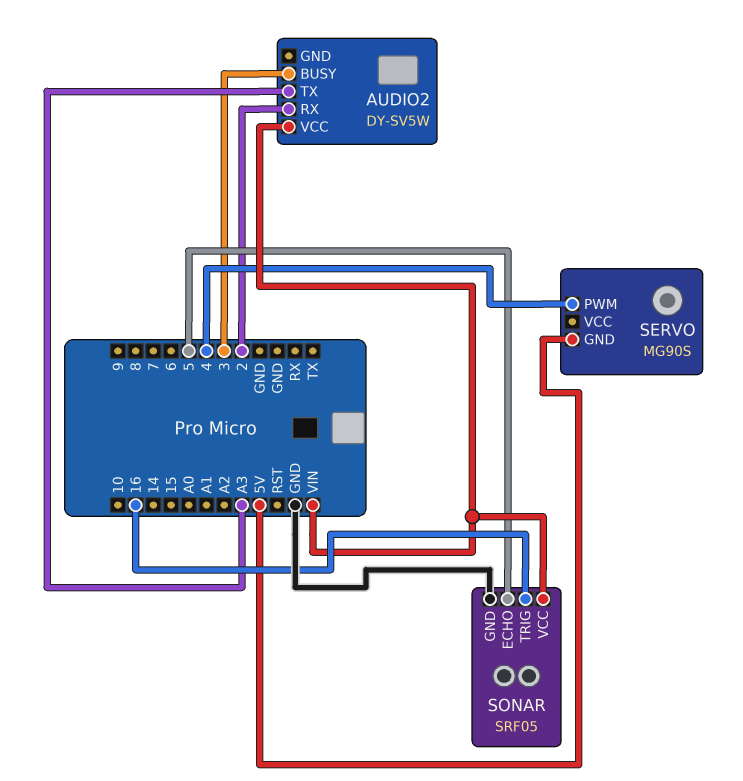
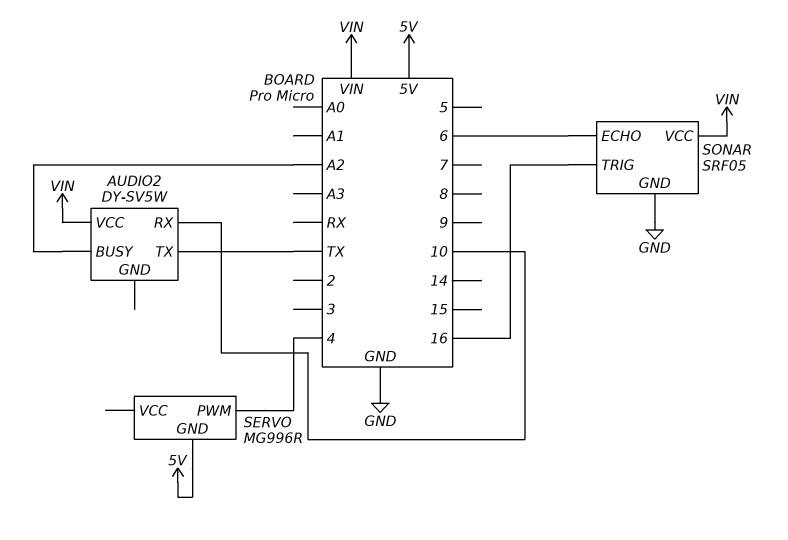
AUDIO2 pin BUSY: 3 -> A2
AUDIO2 pin RX: 2 -> 10
AUDIO2 pin TX: A3 -> TX
SERVO: MG90S -> MG996R
SONAR pin ECHO: 5 -> 6

